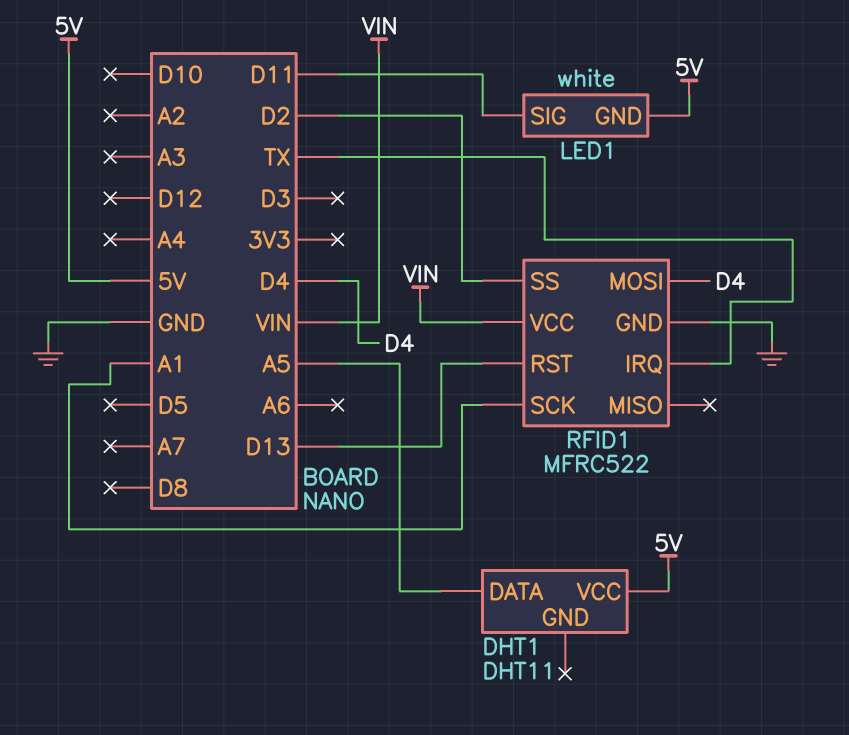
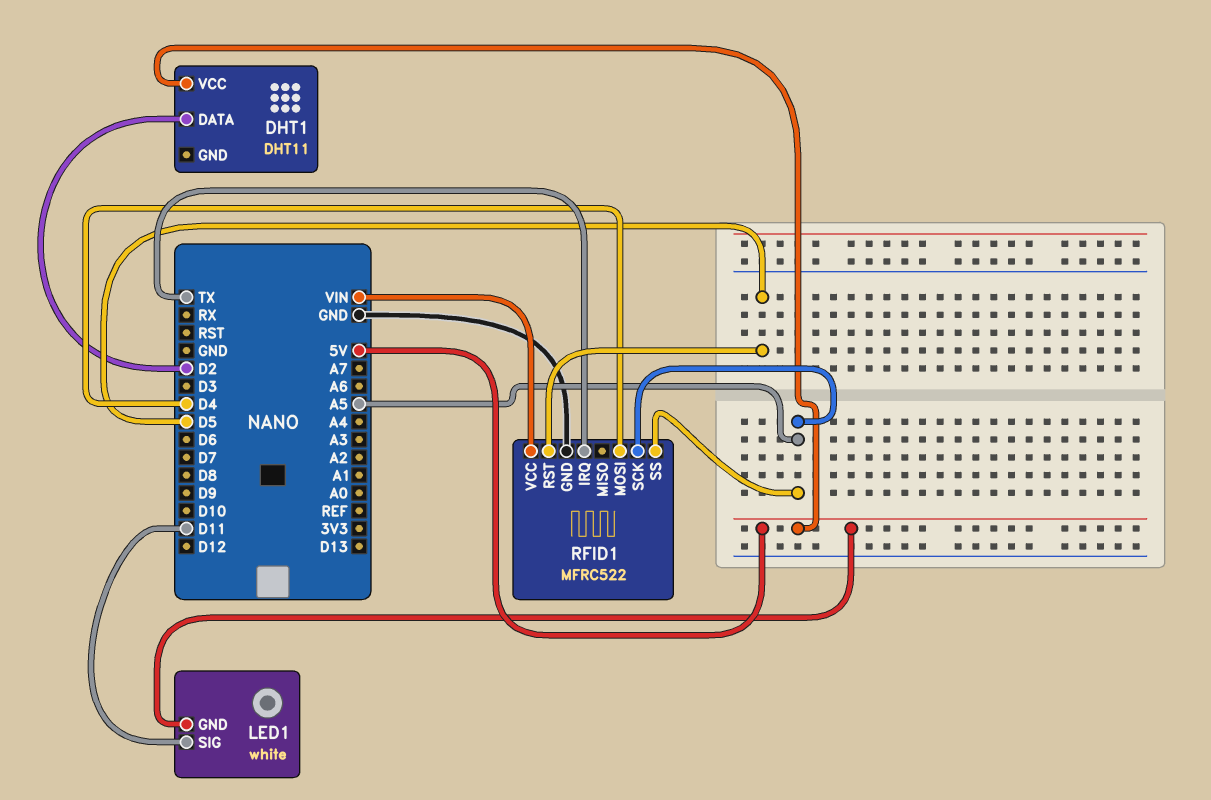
DHT1 pin DATA: A5 -> D2
RFID1 pin RST: D13 -> D5
RFID1 pin SCK: A1 -> A5
RFID1 pin SS: D2 -> A5

